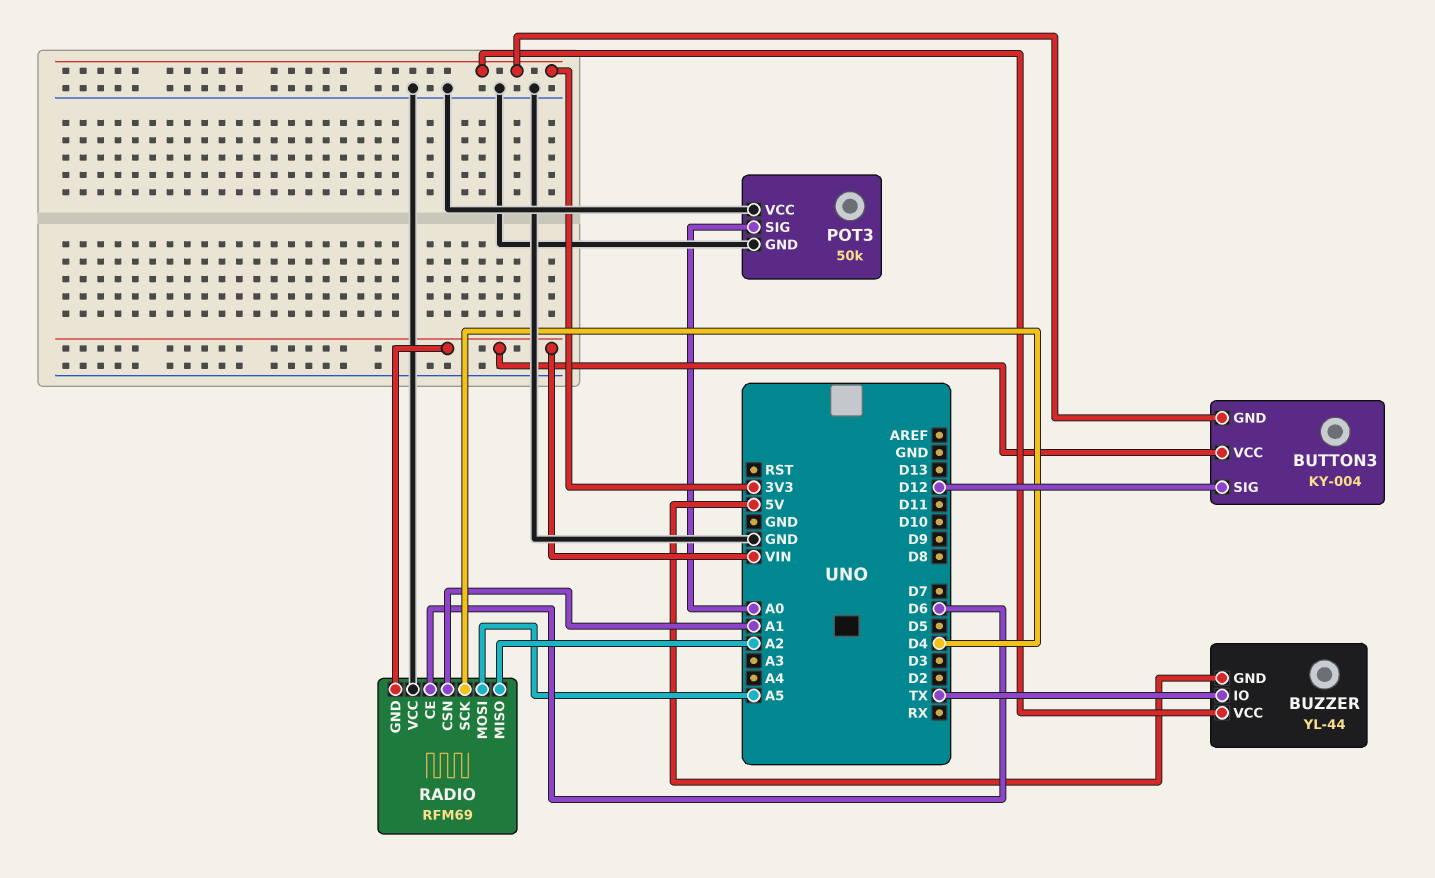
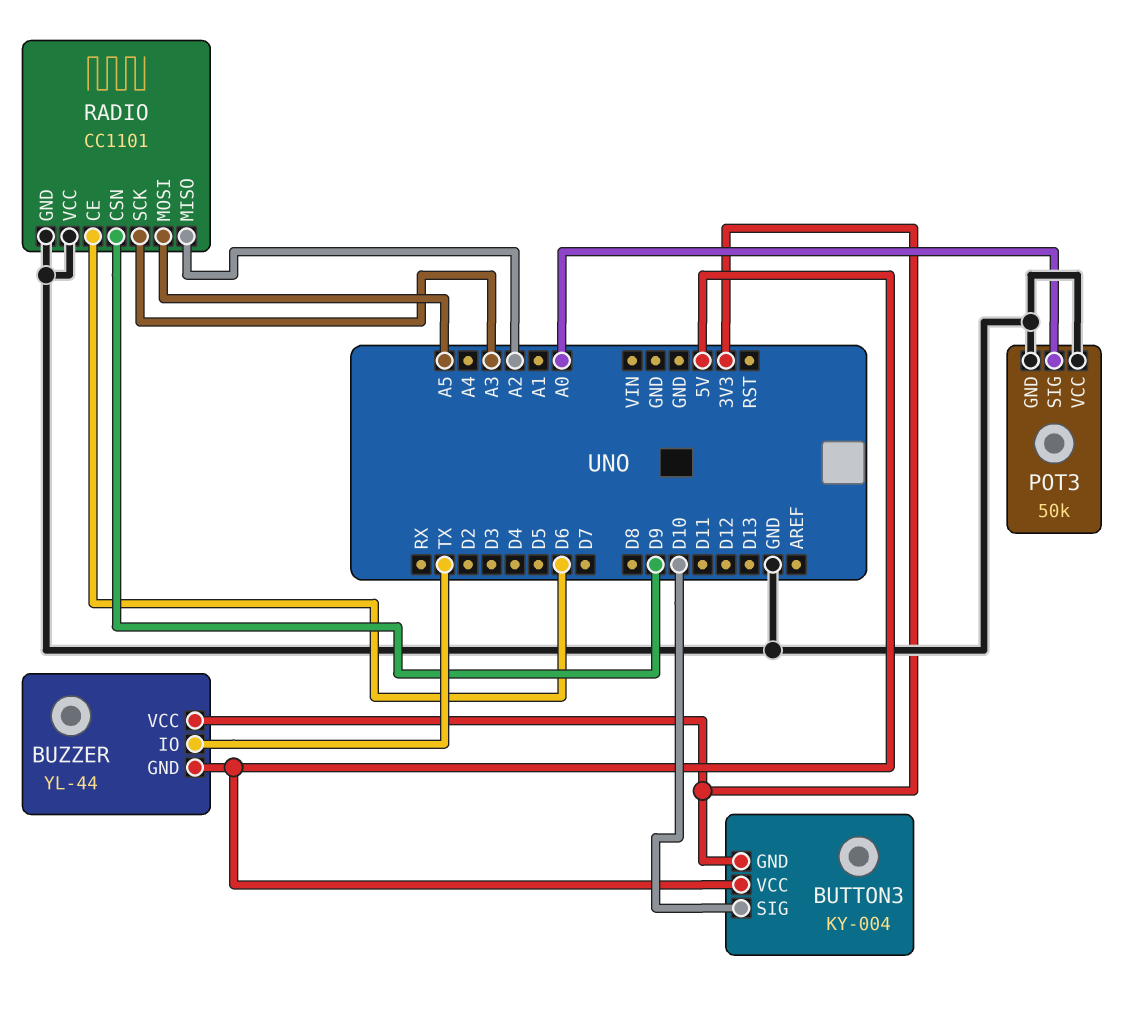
BUTTON3 pin SIG: D12 -> D10
BUTTON3 pin VCC: VIN -> 5V
RADIO: RFM69 -> CC1101
RADIO pin CSN: A1 -> D9
RADIO pin GND: VIN -> GND
RADIO pin SCK: D4 -> A3

